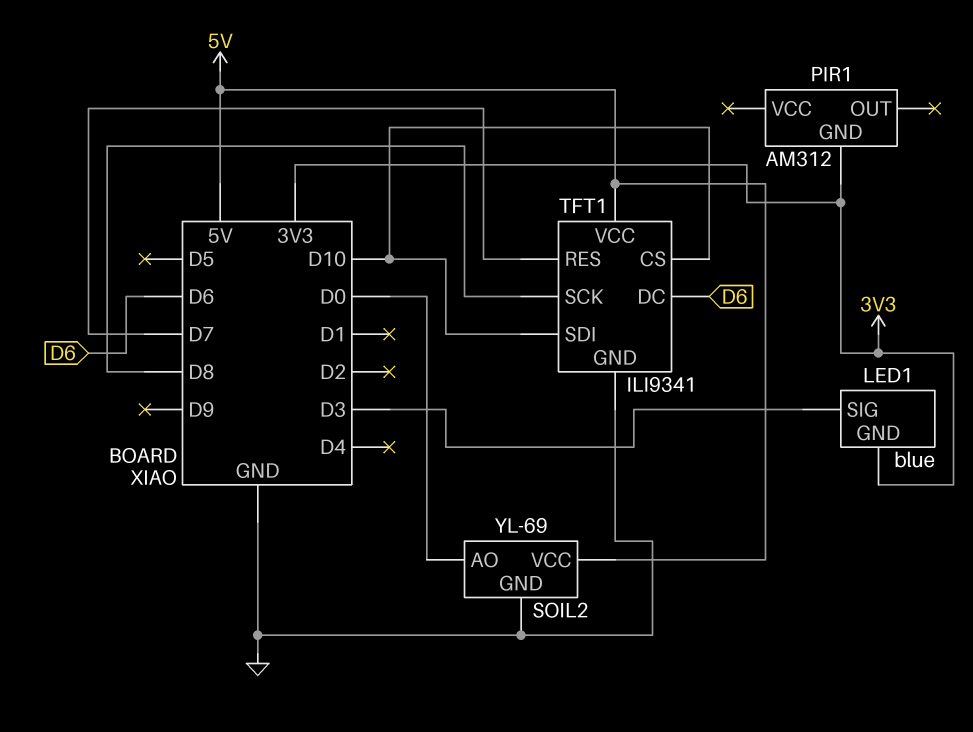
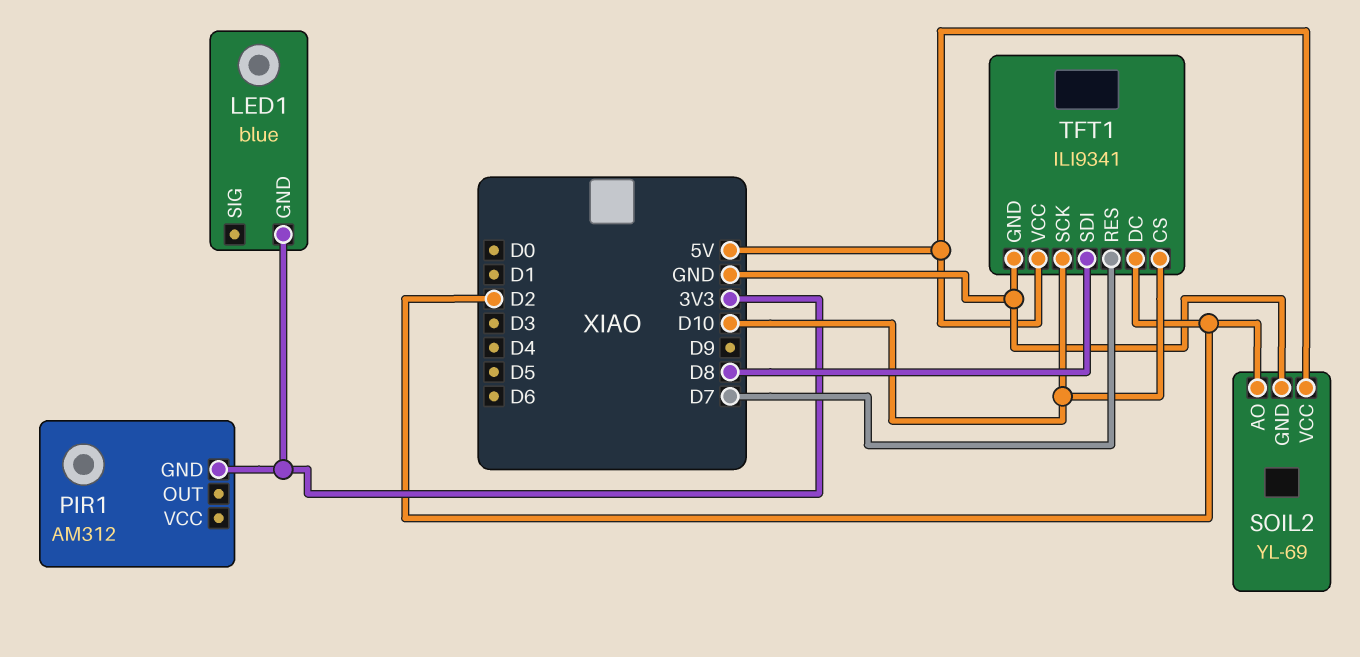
LED1 pin SIG: D3 -> none
SOIL2 pin AO: D0 -> D2
TFT1 pin DC: D6 -> D2
TFT1 pin SCK: D8 -> D10
TFT1 pin SDI: D10 -> D8

